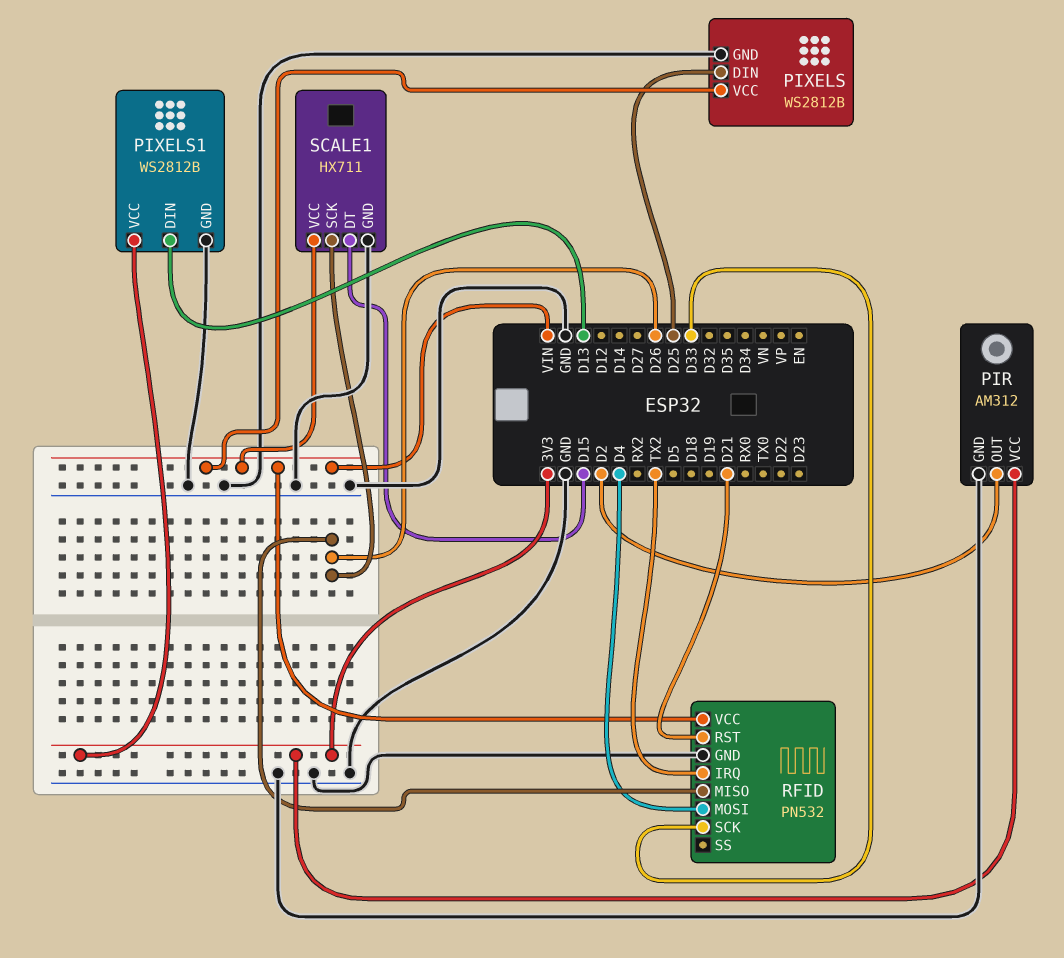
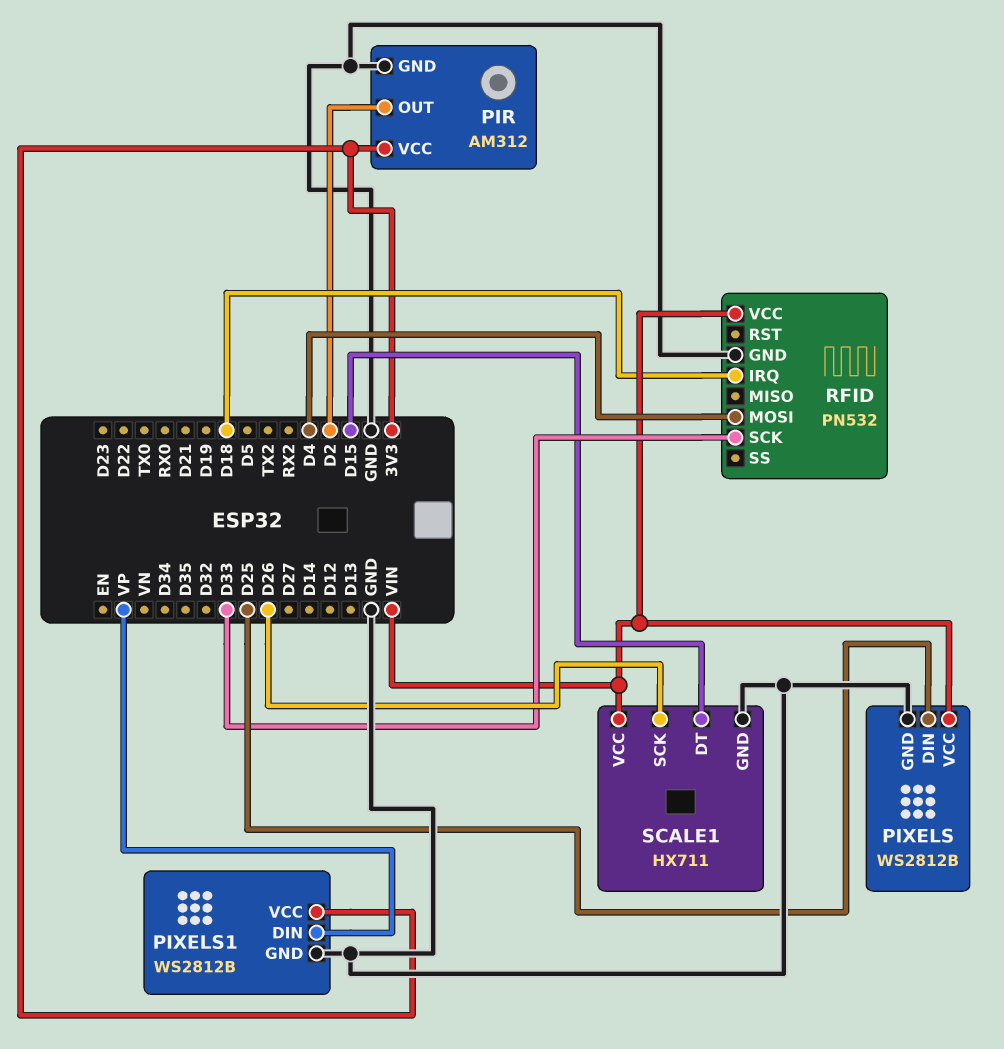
PIXELS1 pin DIN: D13 -> VP
RFID pin IRQ: TX2 -> D18
RFID pin MISO: D26 -> none
RFID pin RST: D21 -> none

